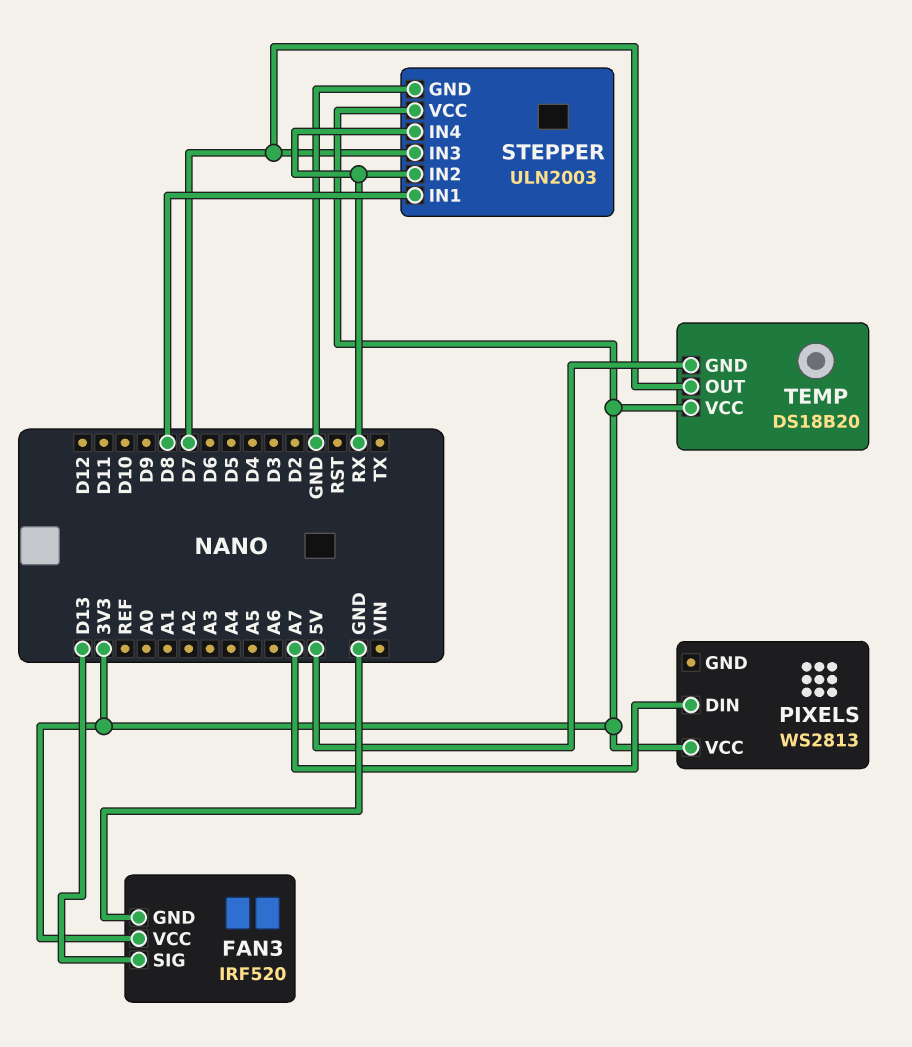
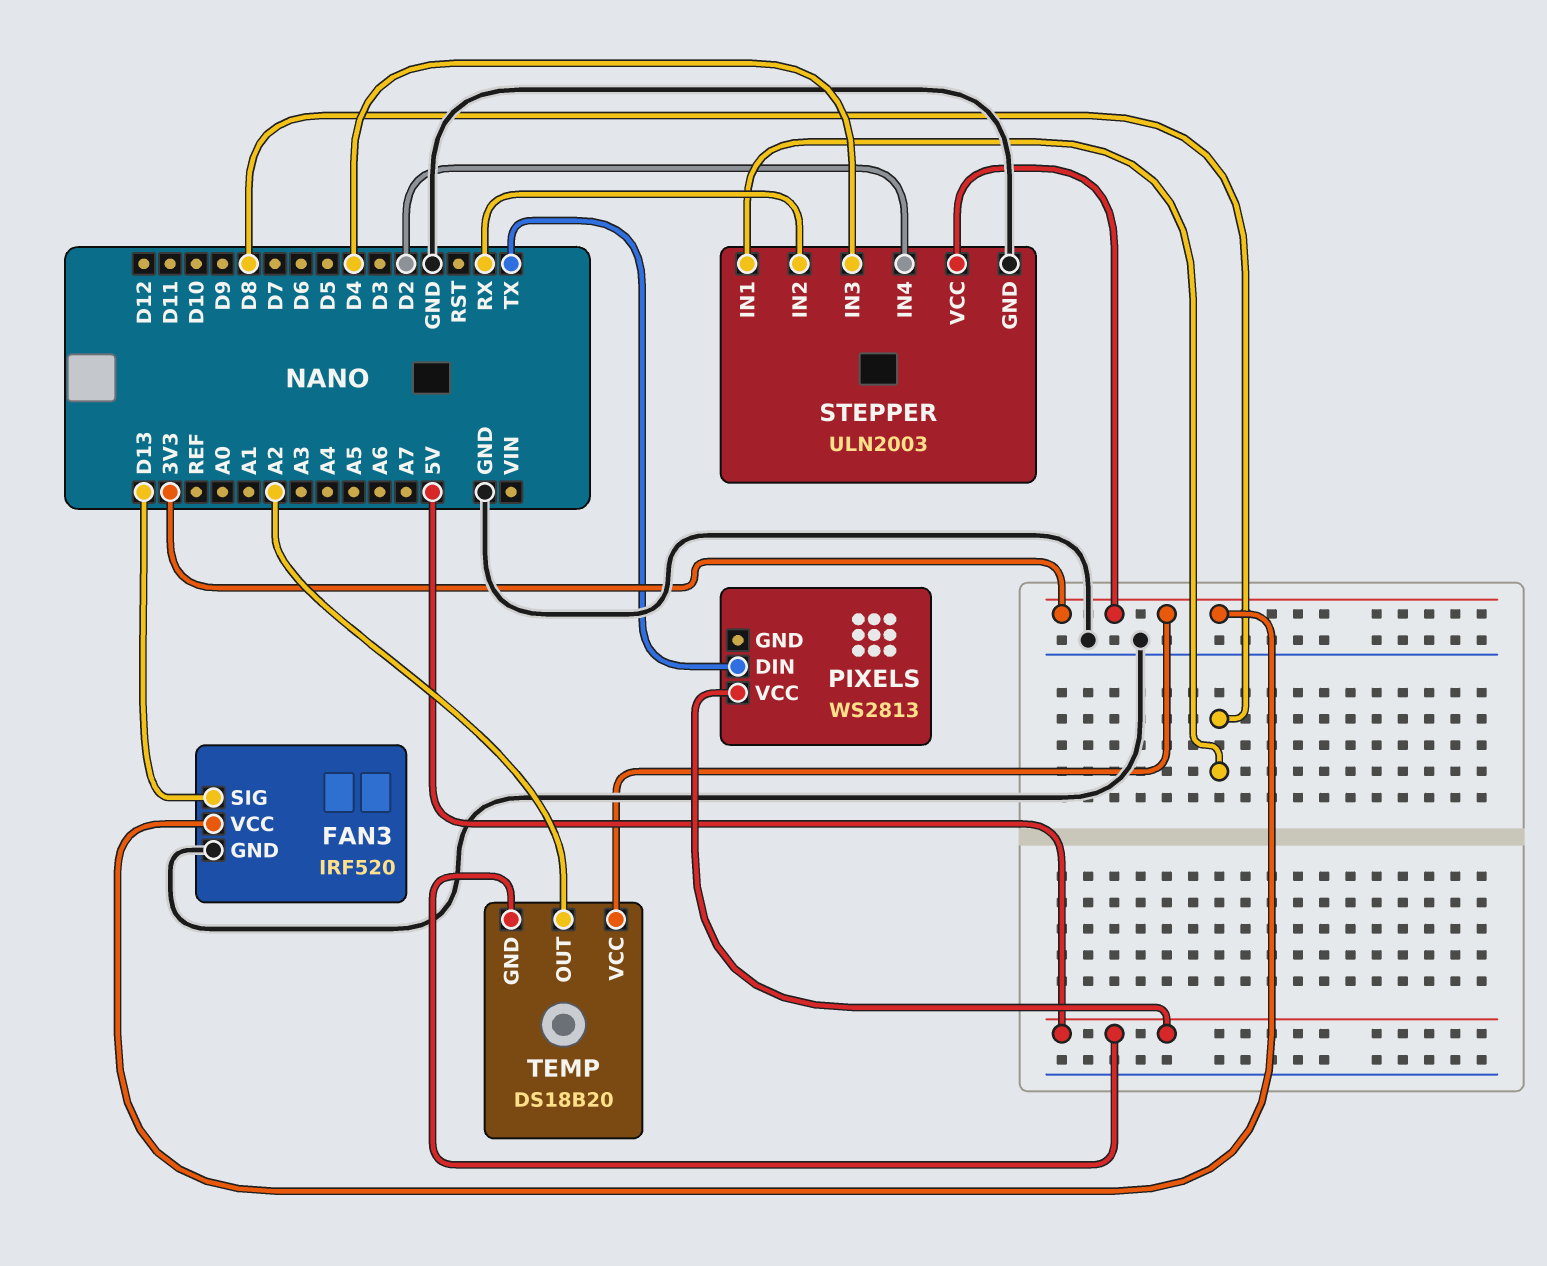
PIXELS pin DIN: A7 -> TX
PIXELS pin VCC: 3V3 -> 5V
STEPPER pin IN3: D7 -> D4
STEPPER pin IN4: RX -> D2
TEMP pin OUT: D7 -> A2

